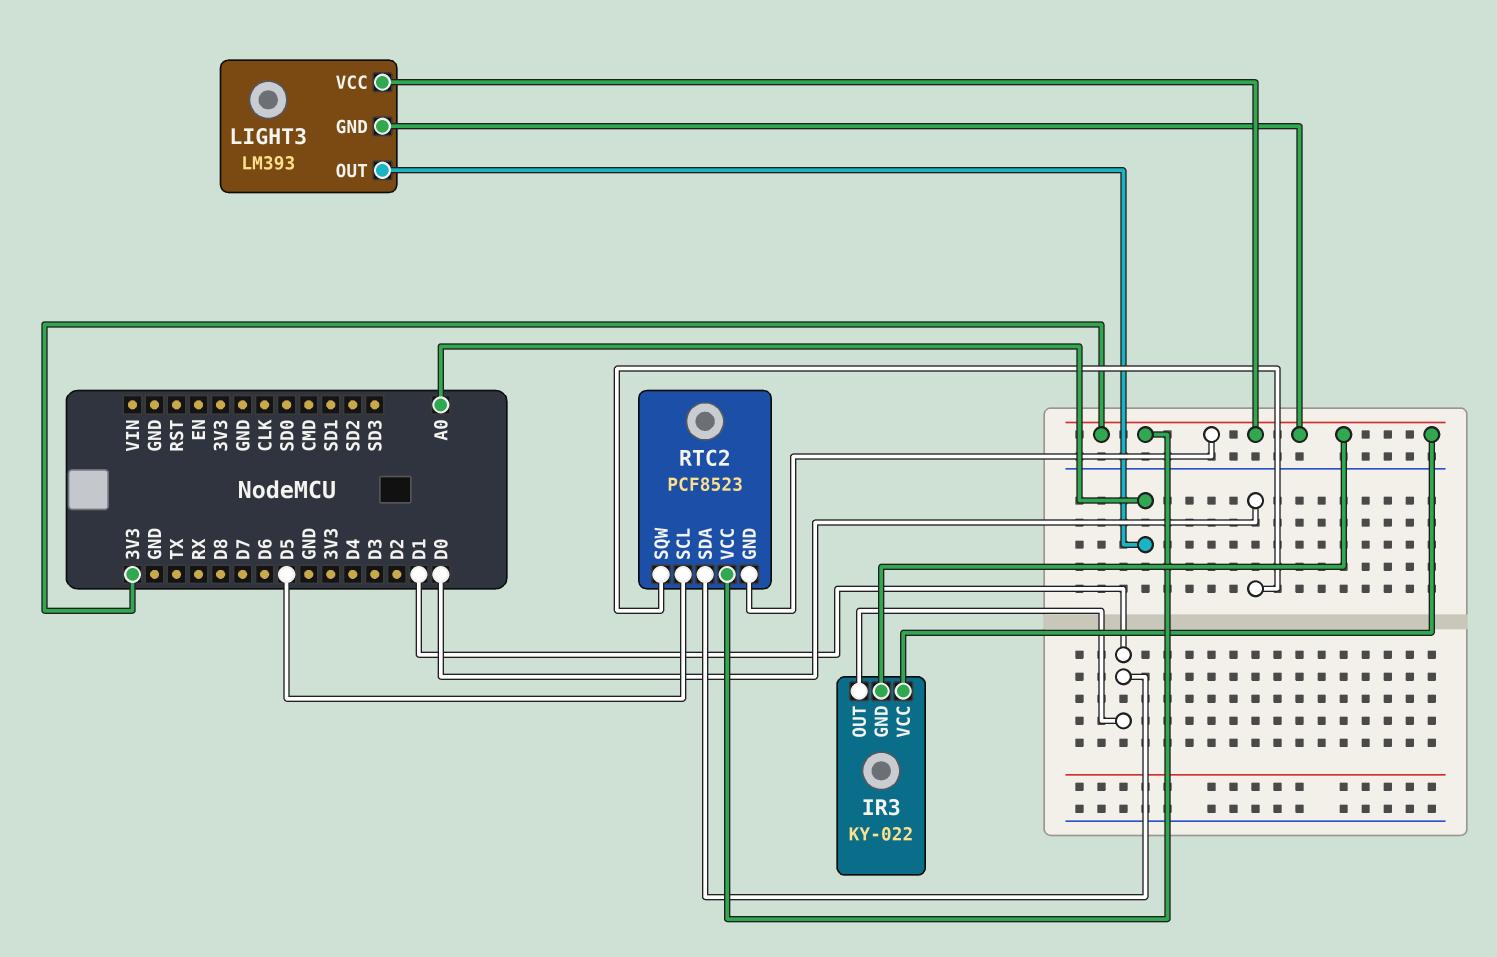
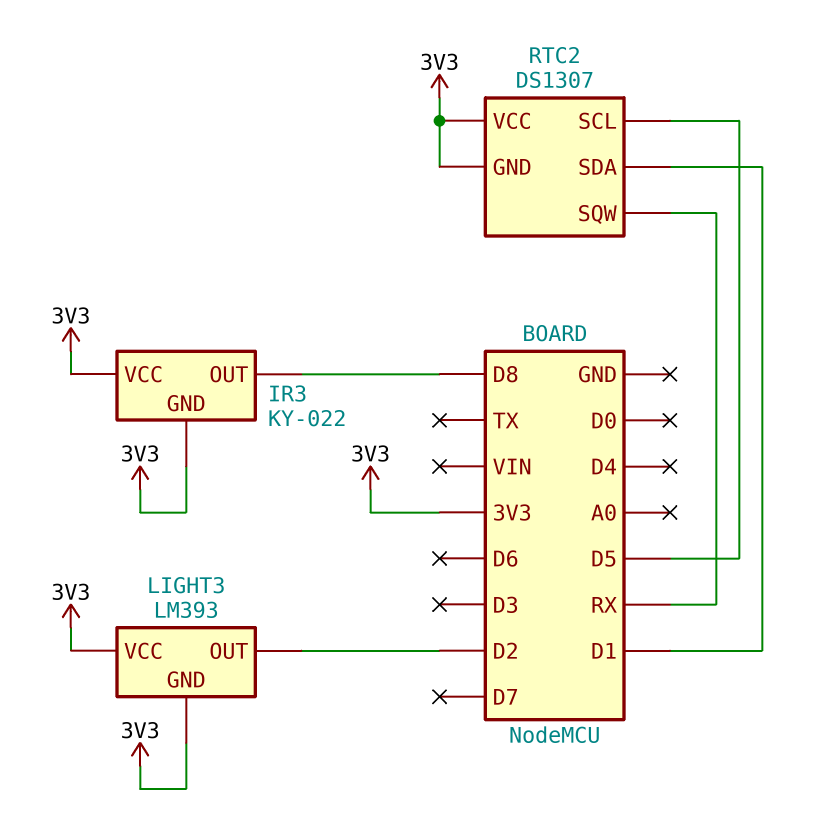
IR3 pin OUT: D1 -> D8
LIGHT3 pin OUT: A0 -> D2
RTC2: PCF8523 -> DS1307
RTC2 pin SQW: D0 -> RX

